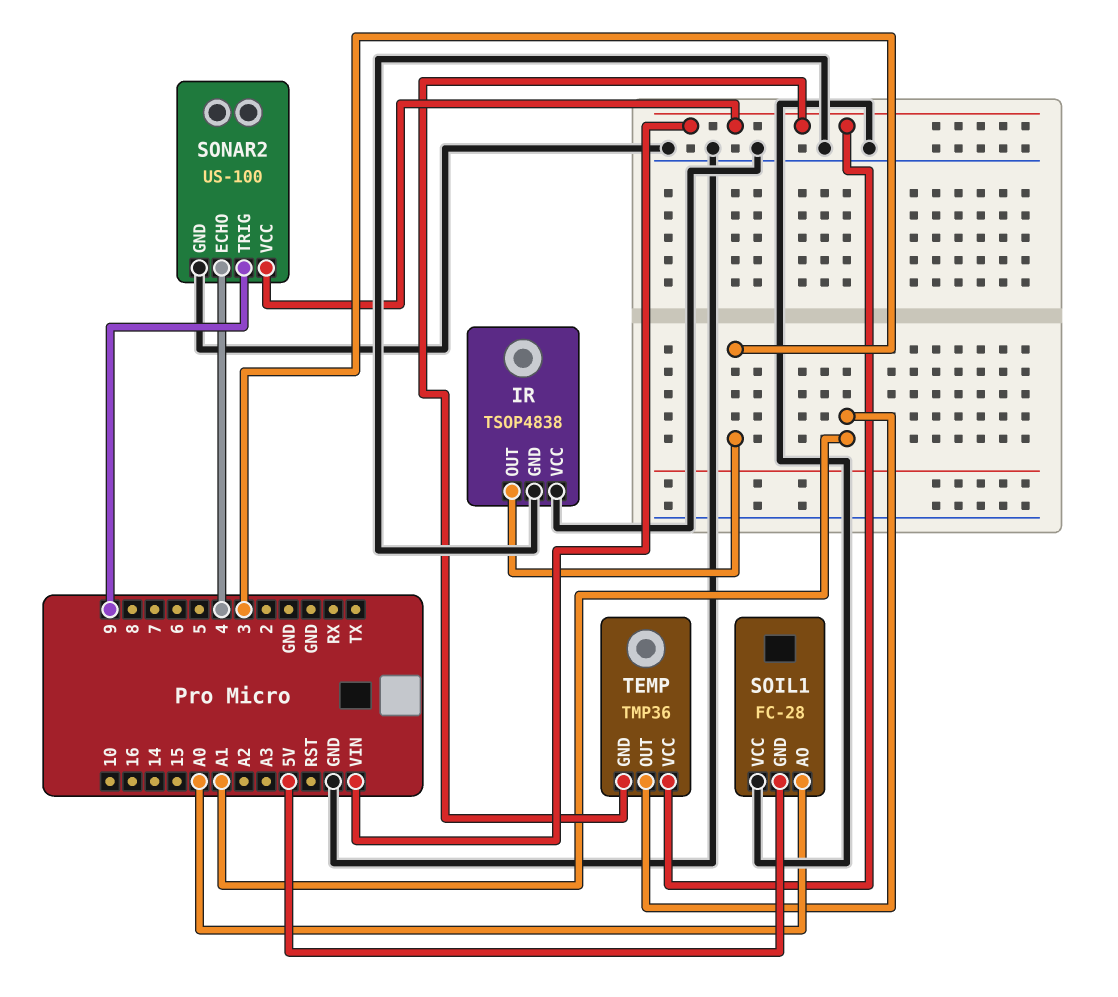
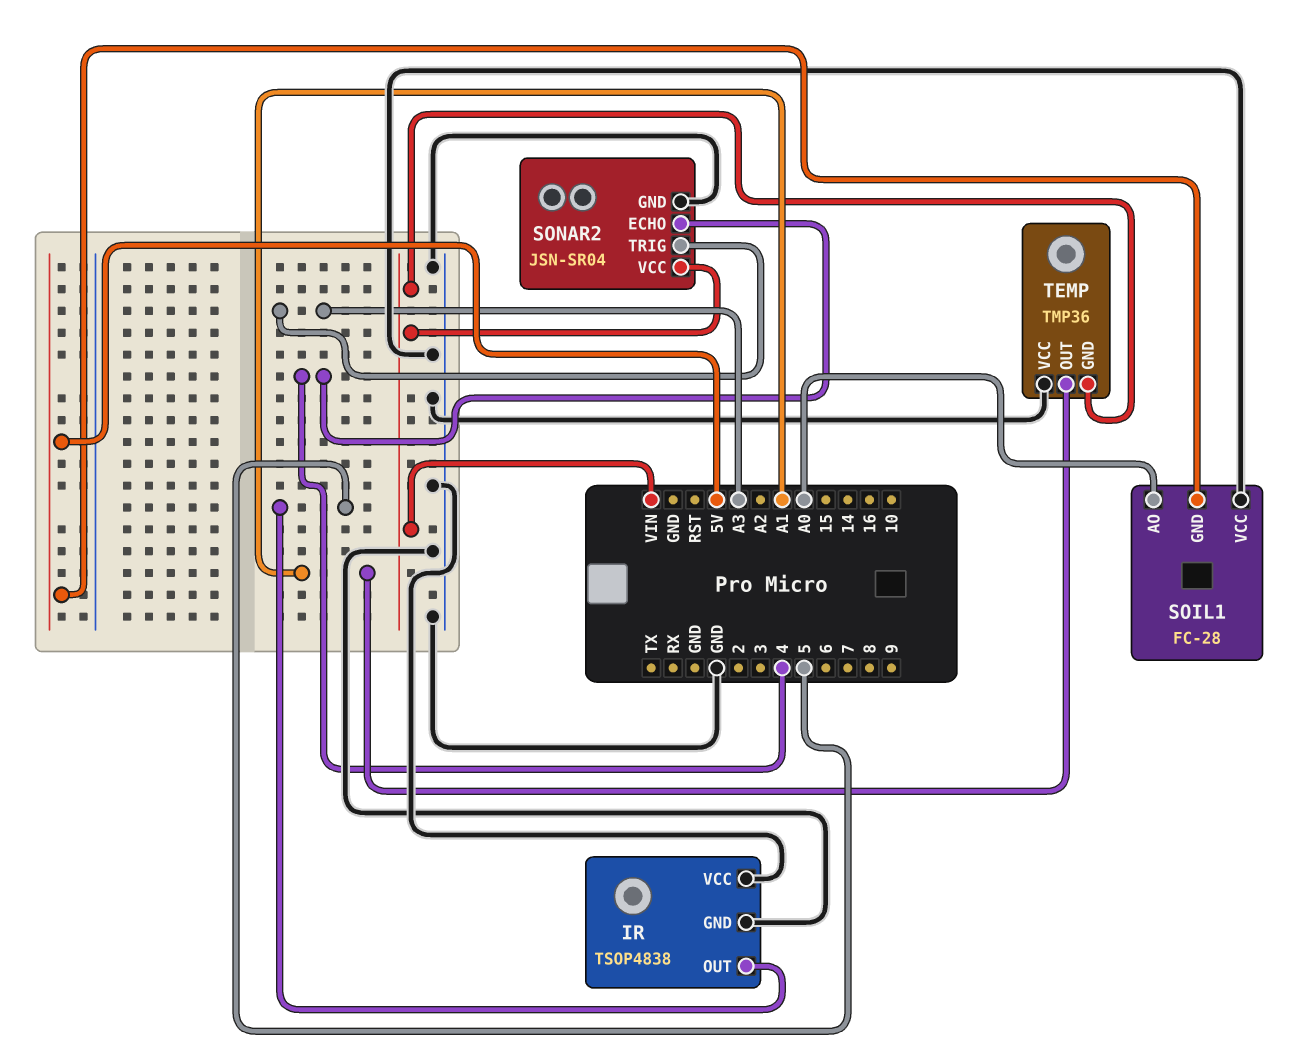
IR pin OUT: 3 -> 5
SONAR2: US-100 -> JSN-SR04
SONAR2 pin TRIG: 9 -> A3
TEMP pin VCC: VIN -> GND

